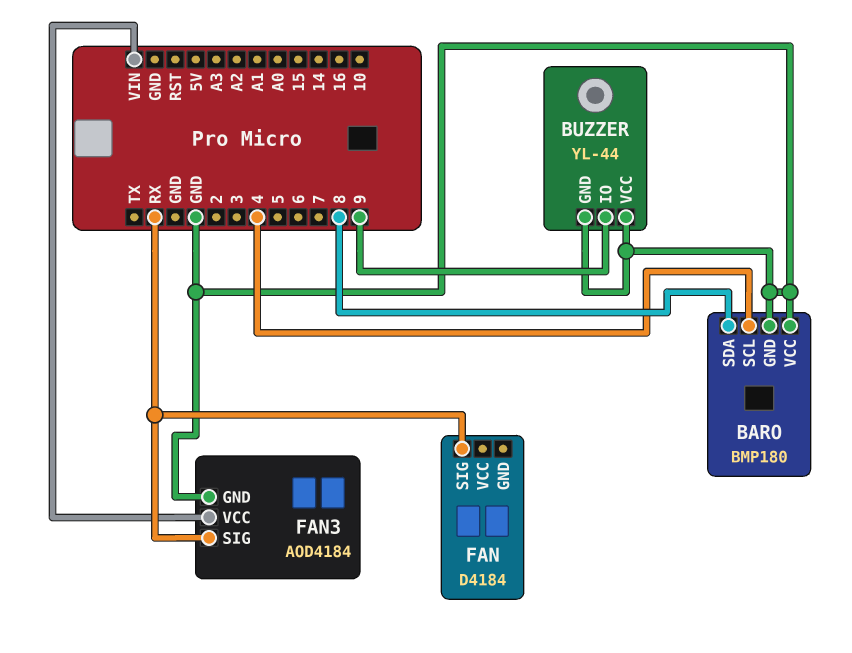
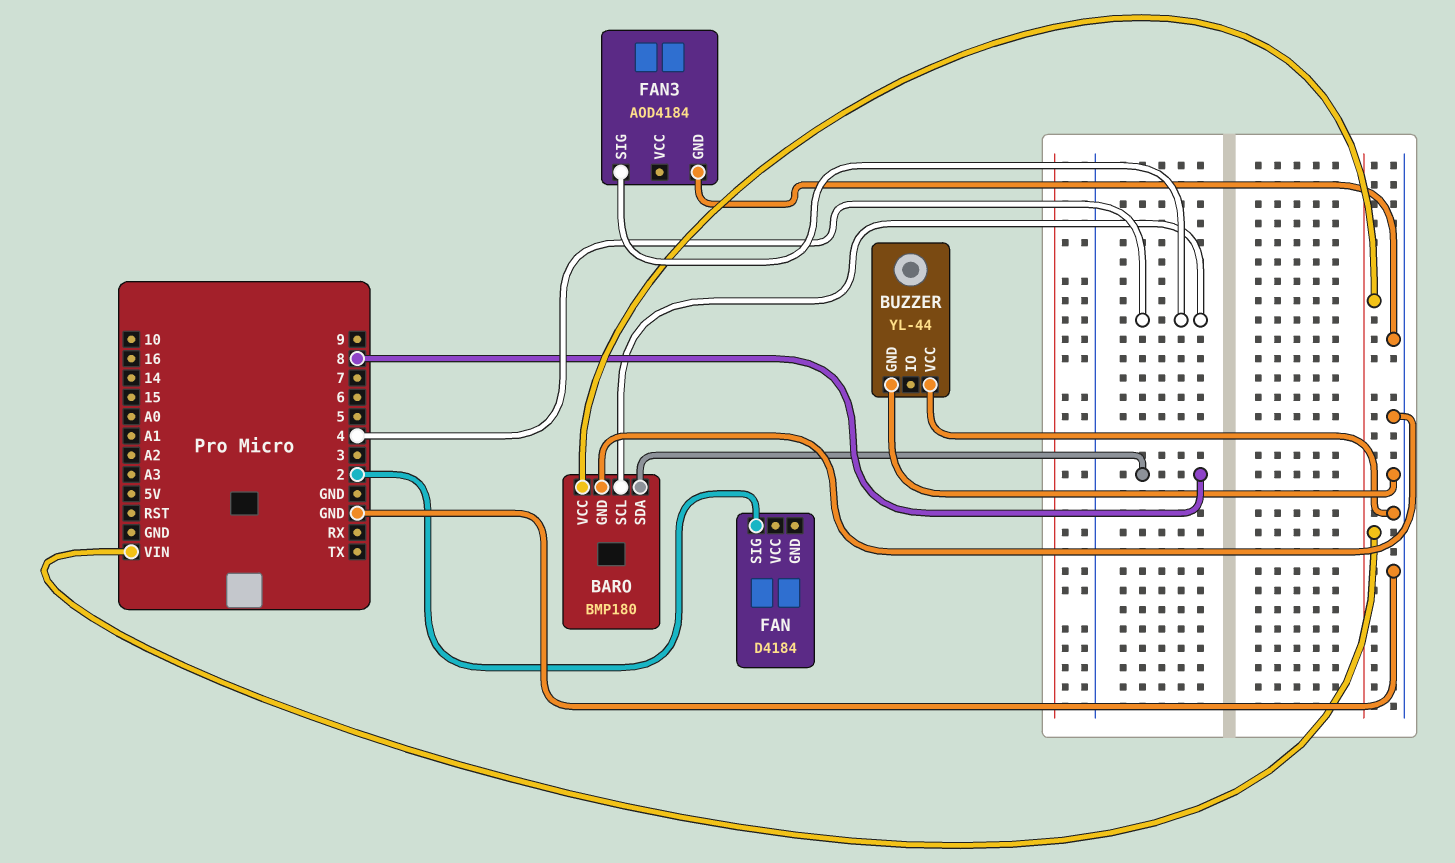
BARO pin VCC: GND -> VIN
BUZZER pin IO: 9 -> none
FAN pin SIG: RX -> 2
FAN3 pin SIG: RX -> 4
FAN3 pin VCC: VIN -> none

